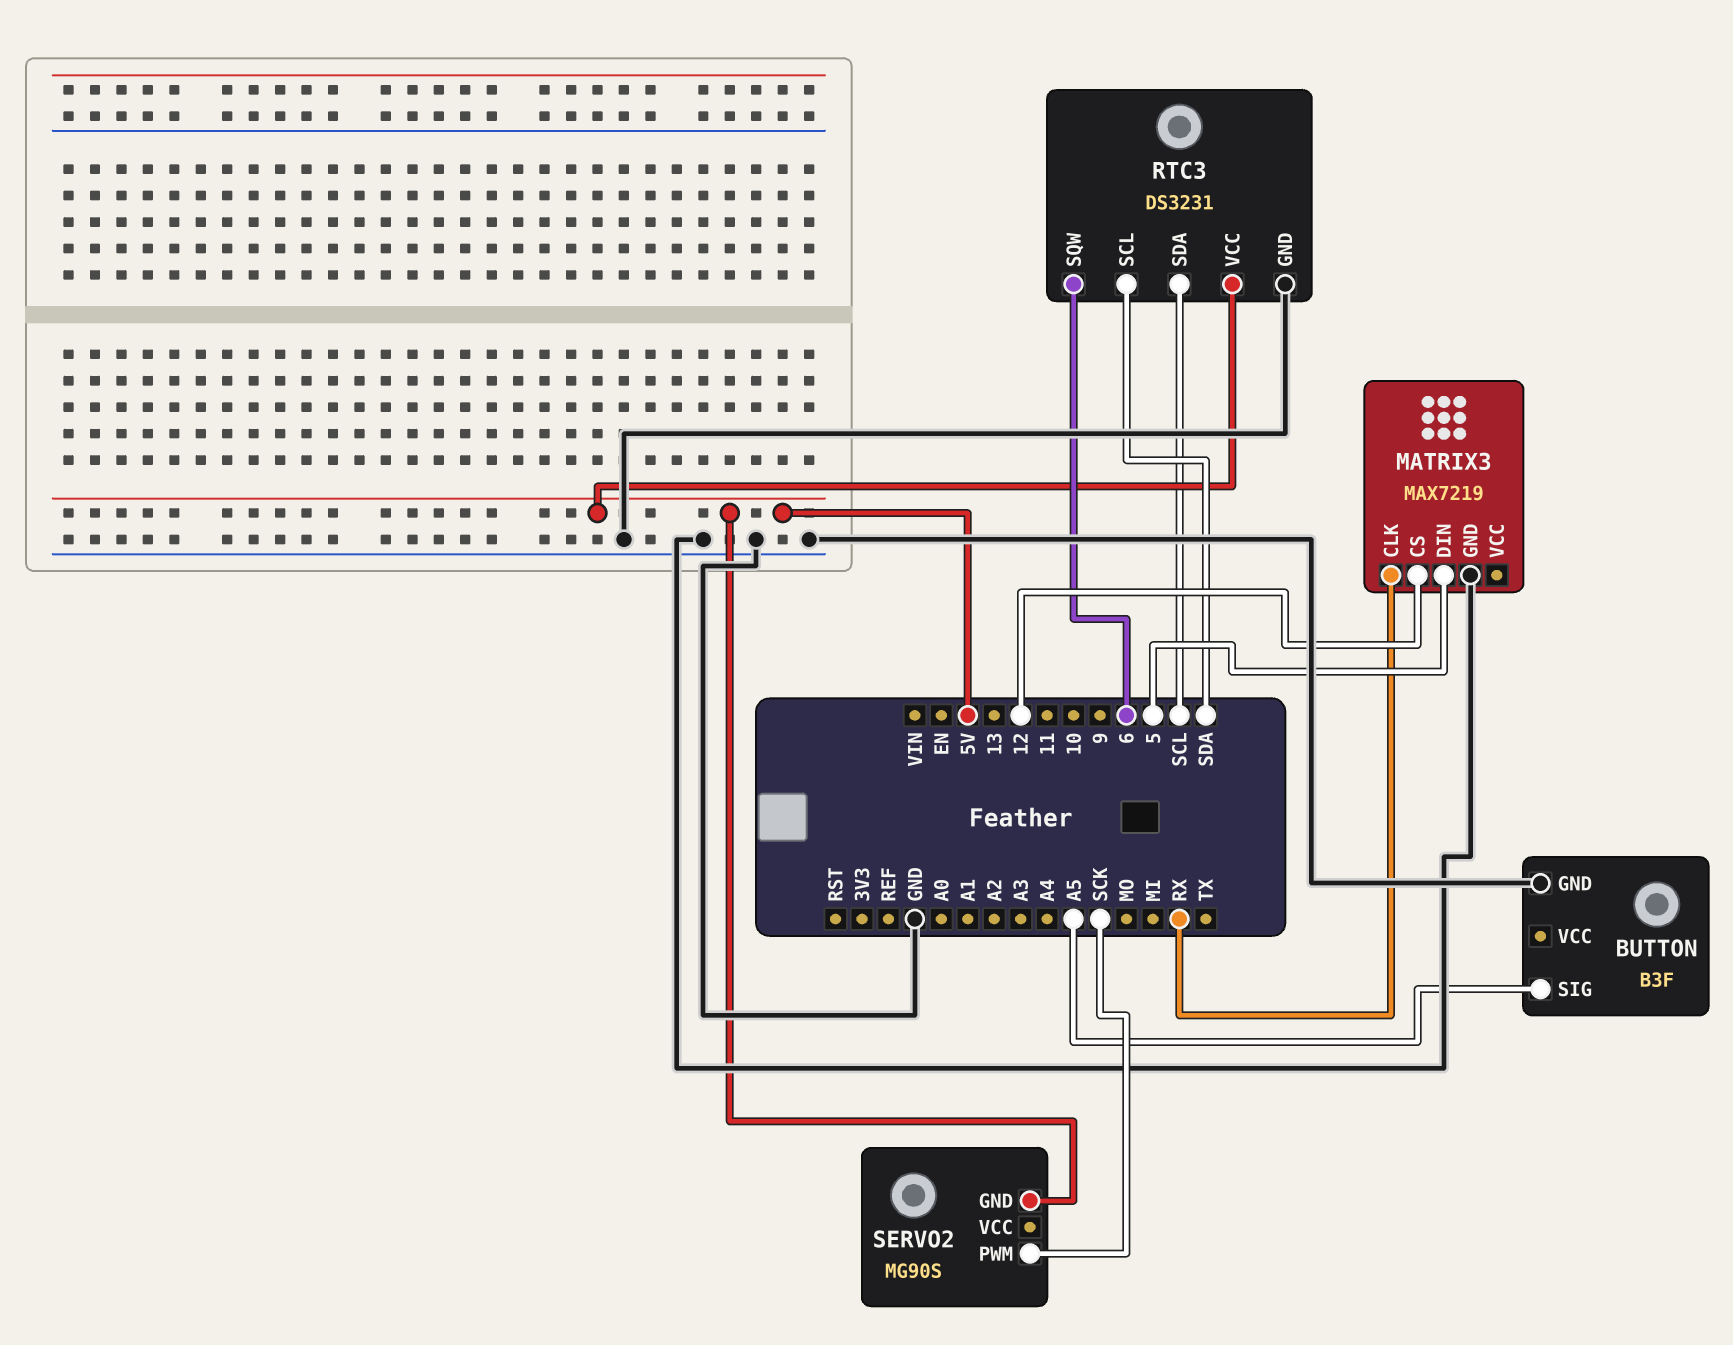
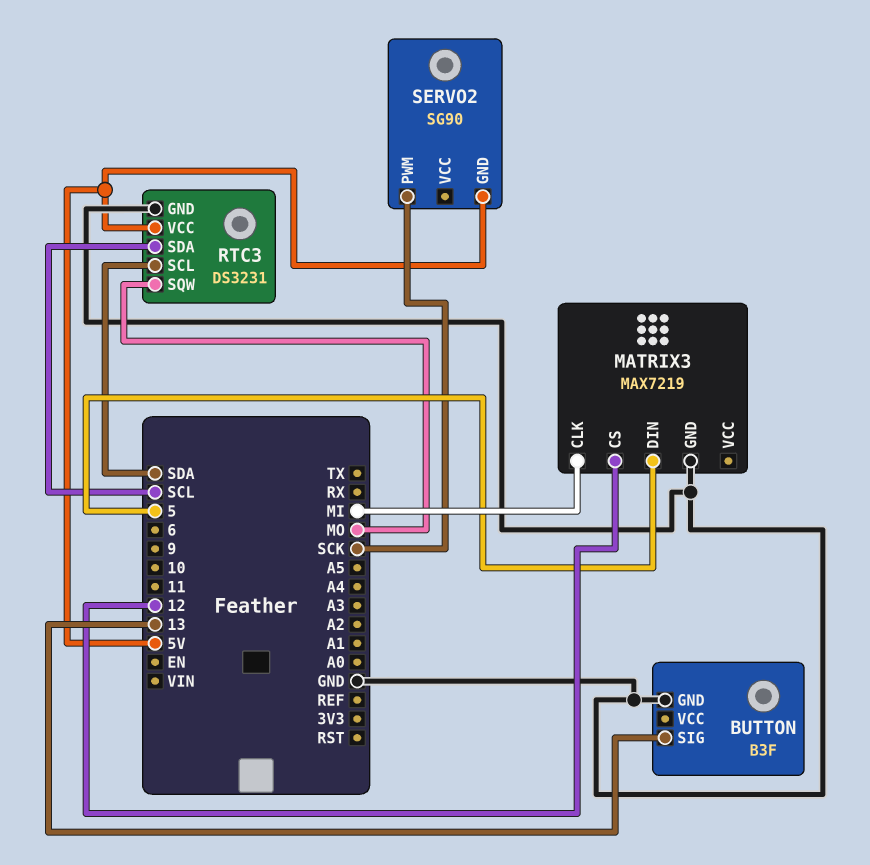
BUTTON pin SIG: A5 -> 13
MATRIX3 pin CLK: RX -> MI
RTC3 pin SQW: 6 -> MO
SERVO2: MG90S -> SG90

